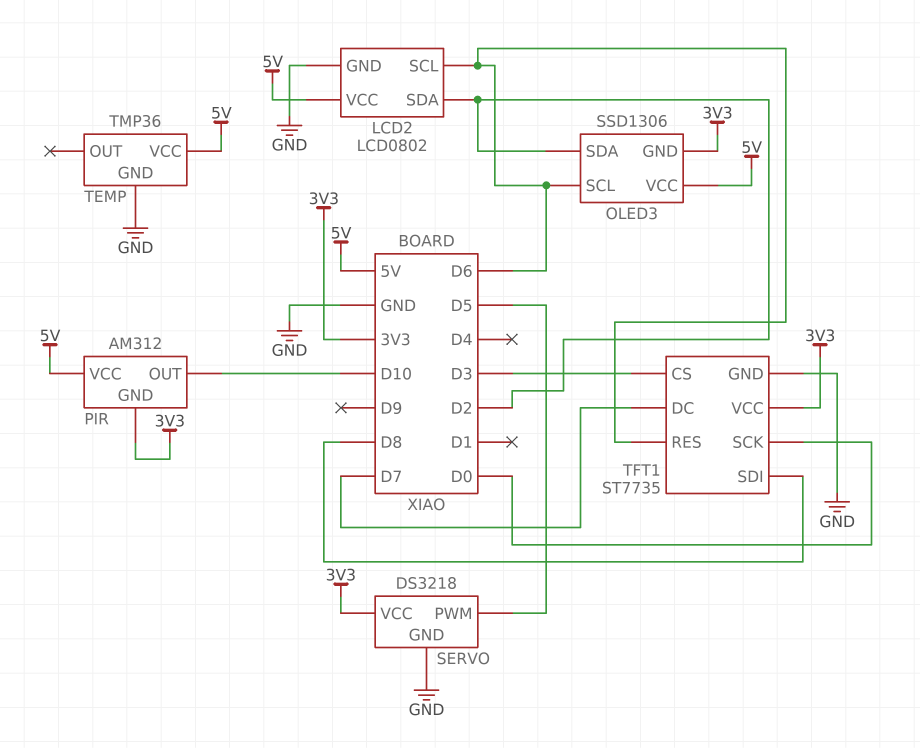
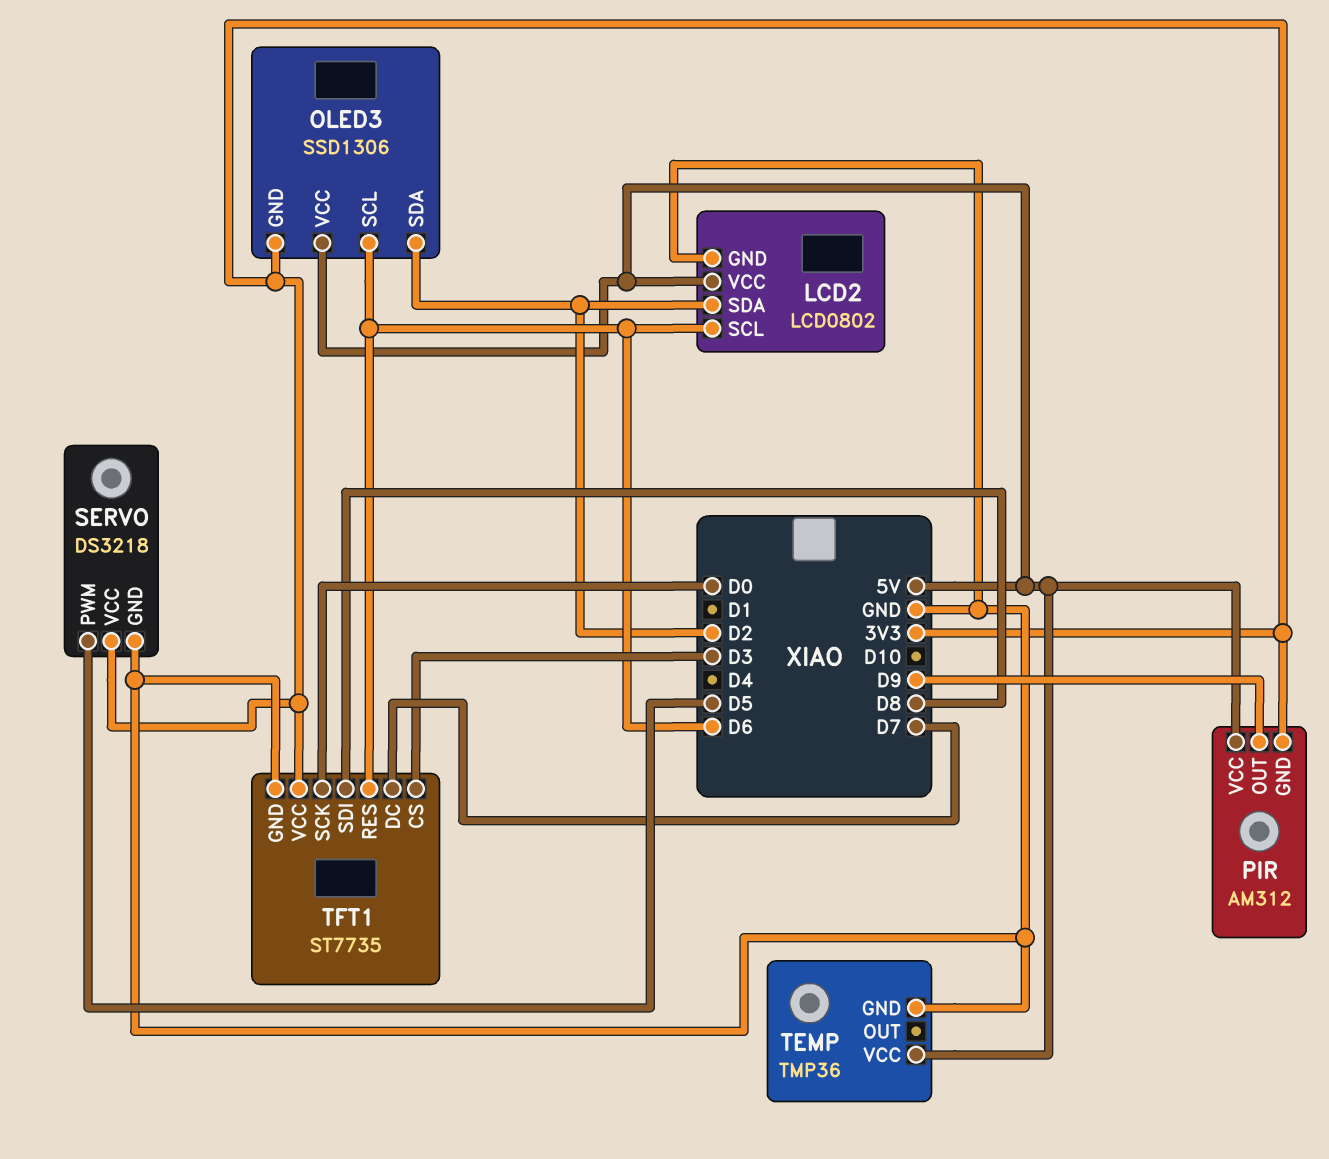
PIR pin OUT: D10 -> D9

